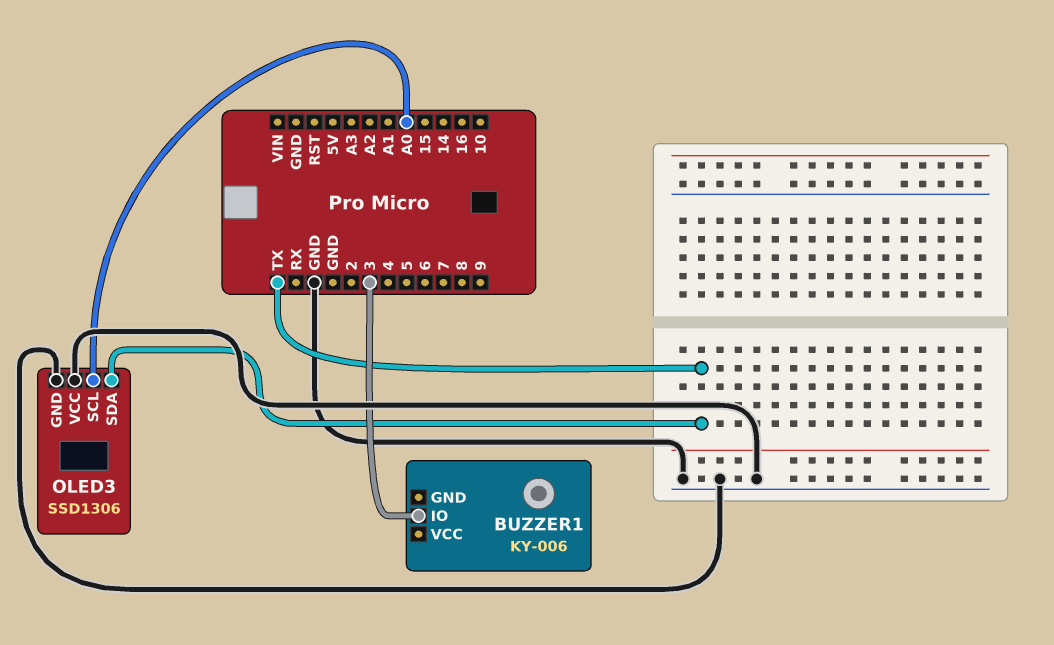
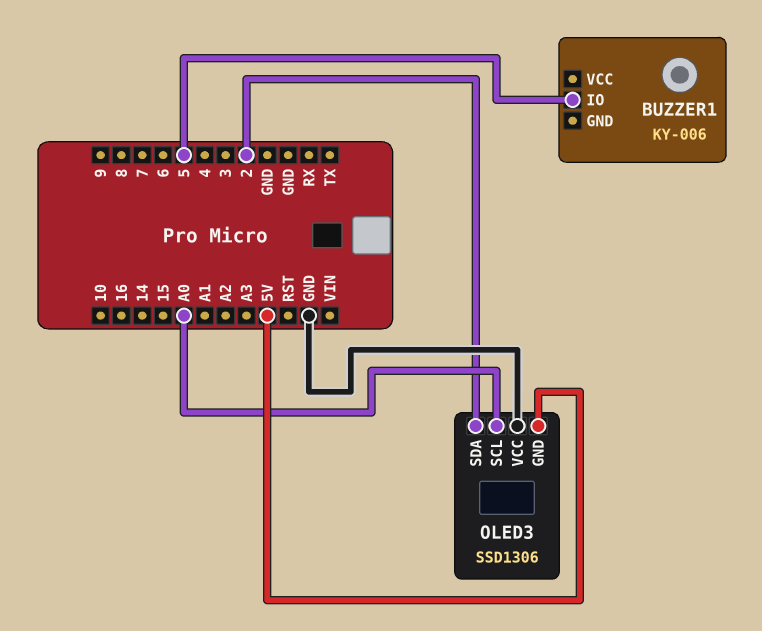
BUZZER1 pin IO: 3 -> 5
OLED3 pin GND: GND -> 5V
OLED3 pin SDA: TX -> 2

